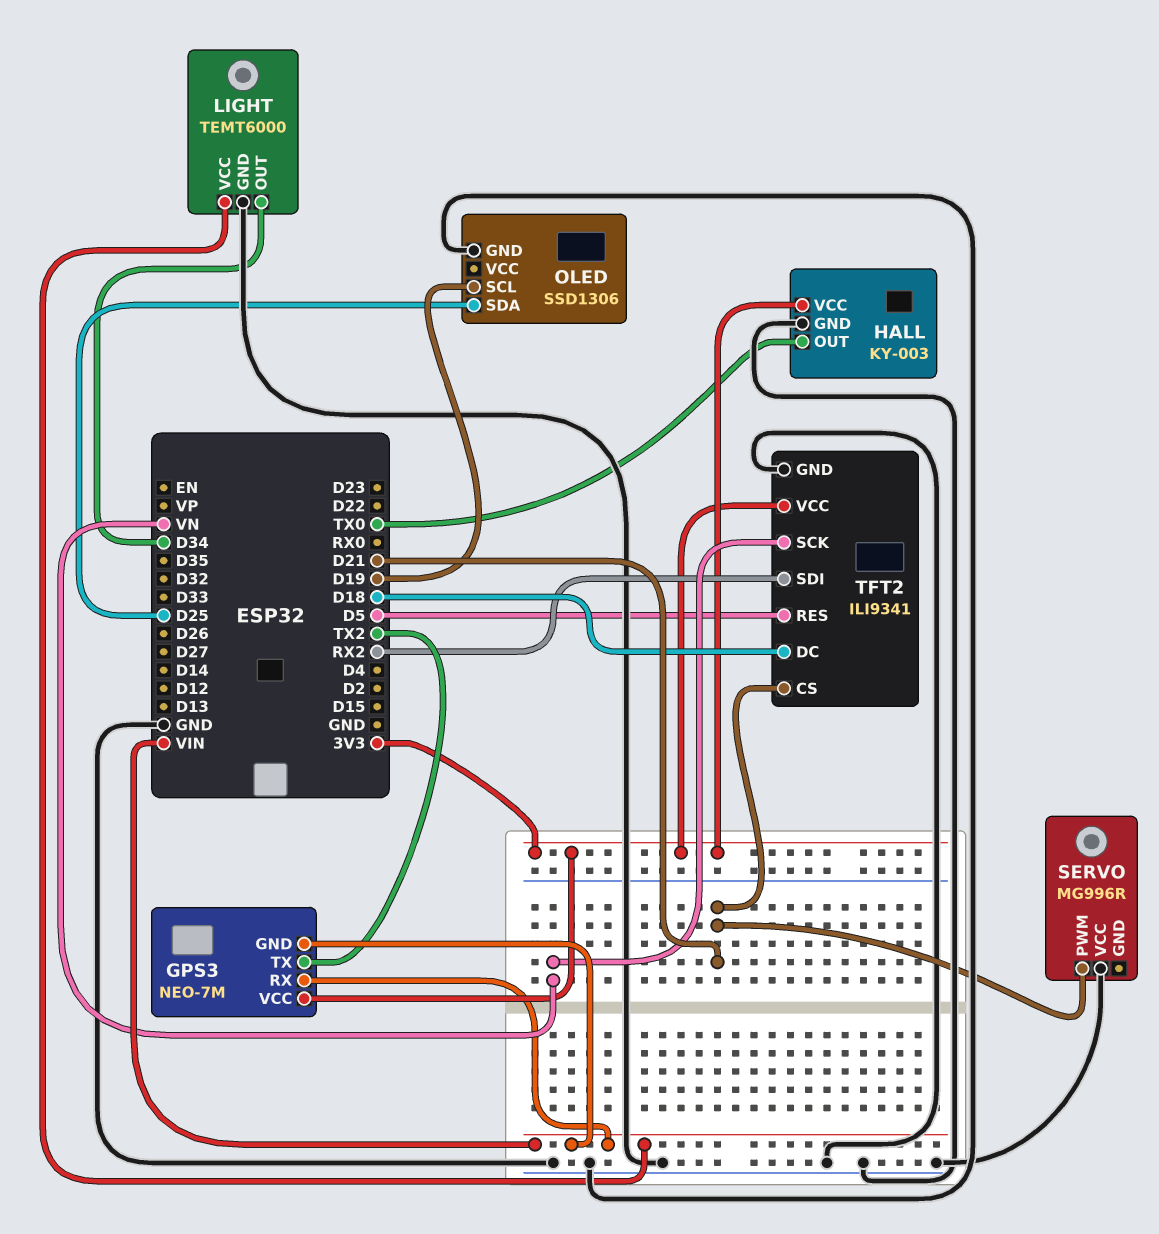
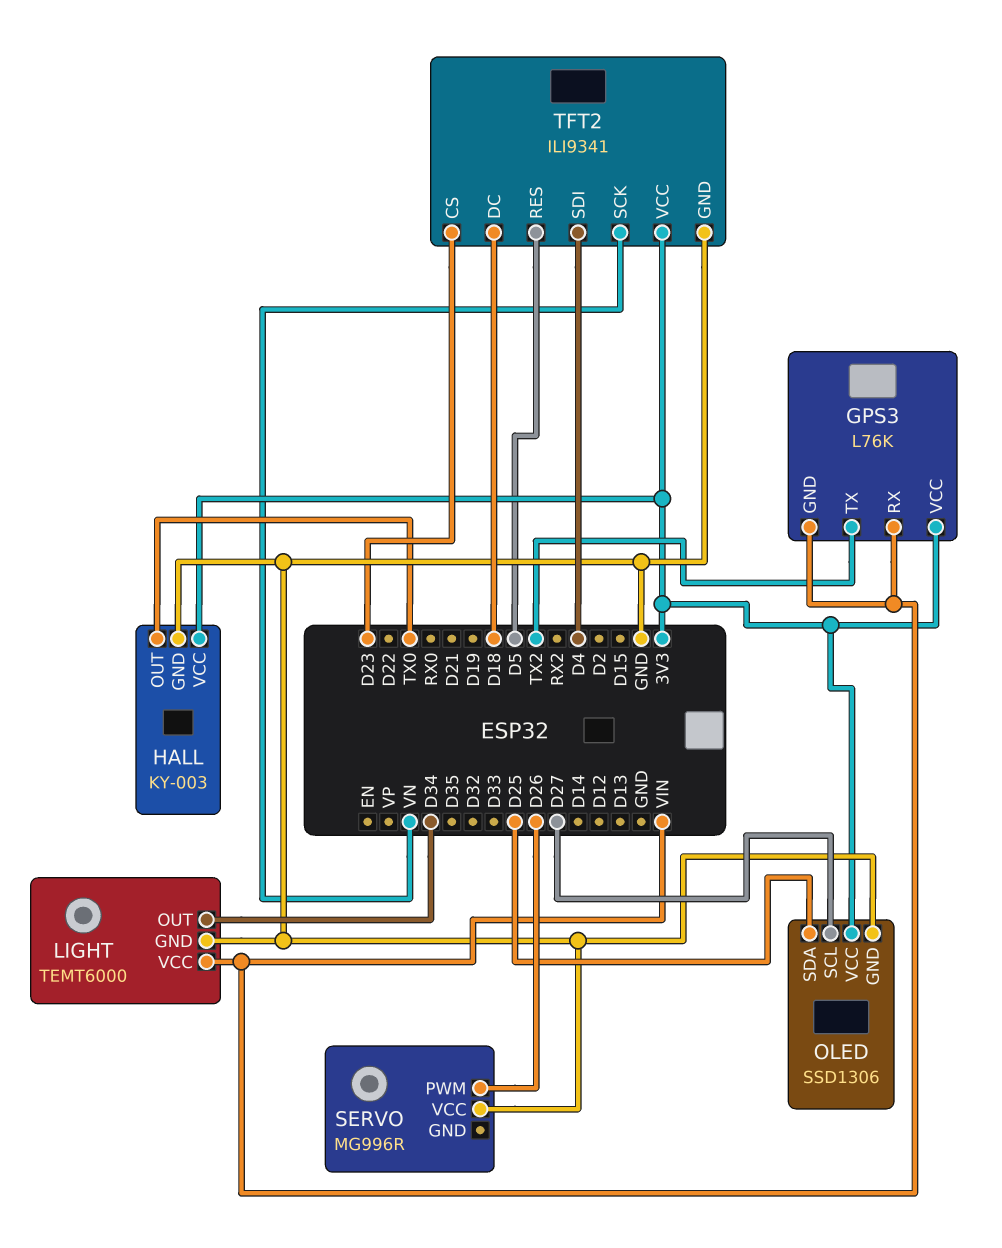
GPS3: NEO-7M -> L76K
OLED pin SCL: D19 -> D27
OLED pin VCC: none -> 3V3
SERVO pin PWM: D21 -> D26
TFT2 pin CS: D21 -> D23
TFT2 pin SDI: RX2 -> D4

